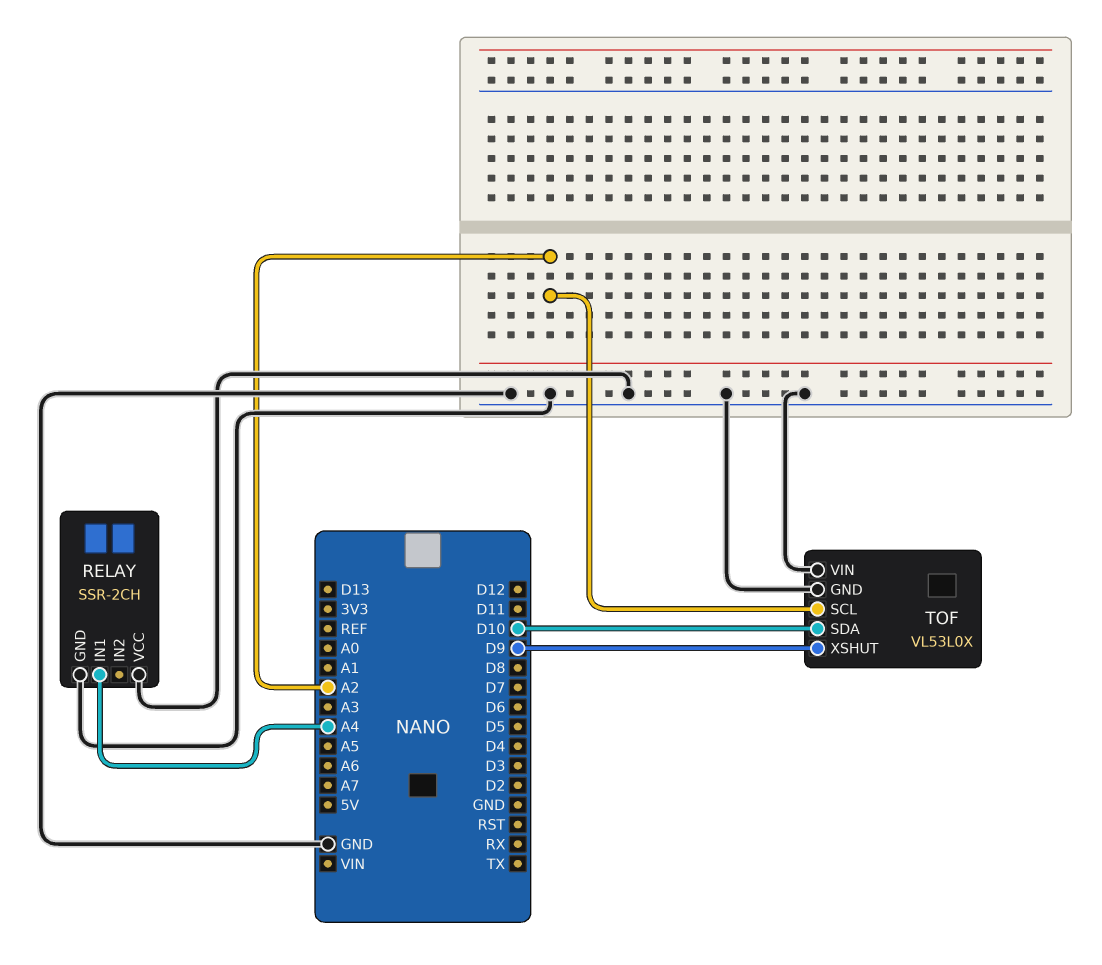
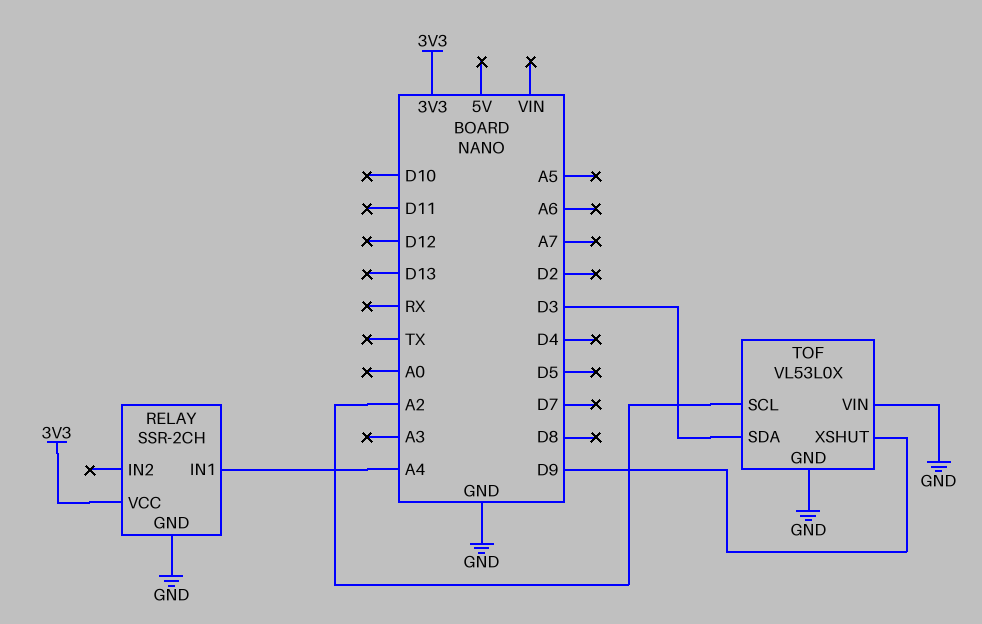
RELAY pin VCC: GND -> 3V3
TOF pin SDA: D10 -> D3

